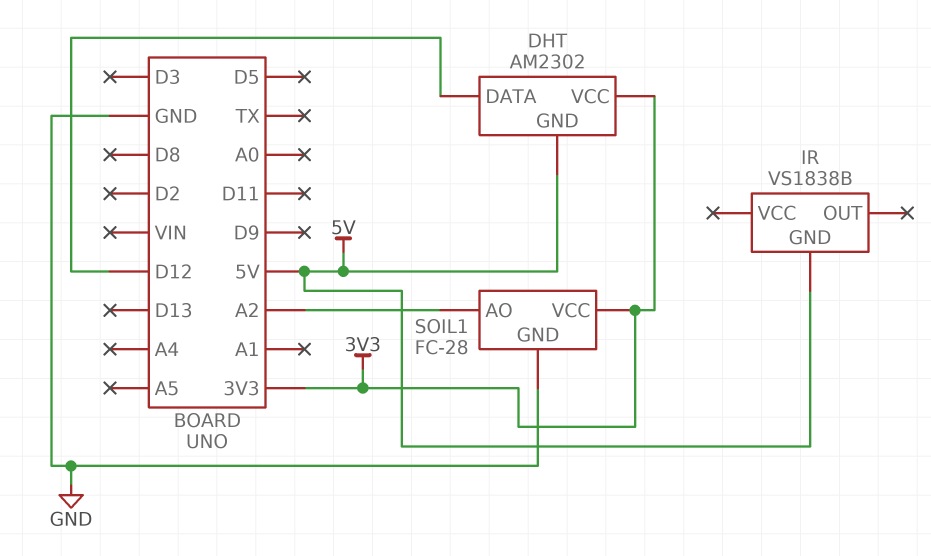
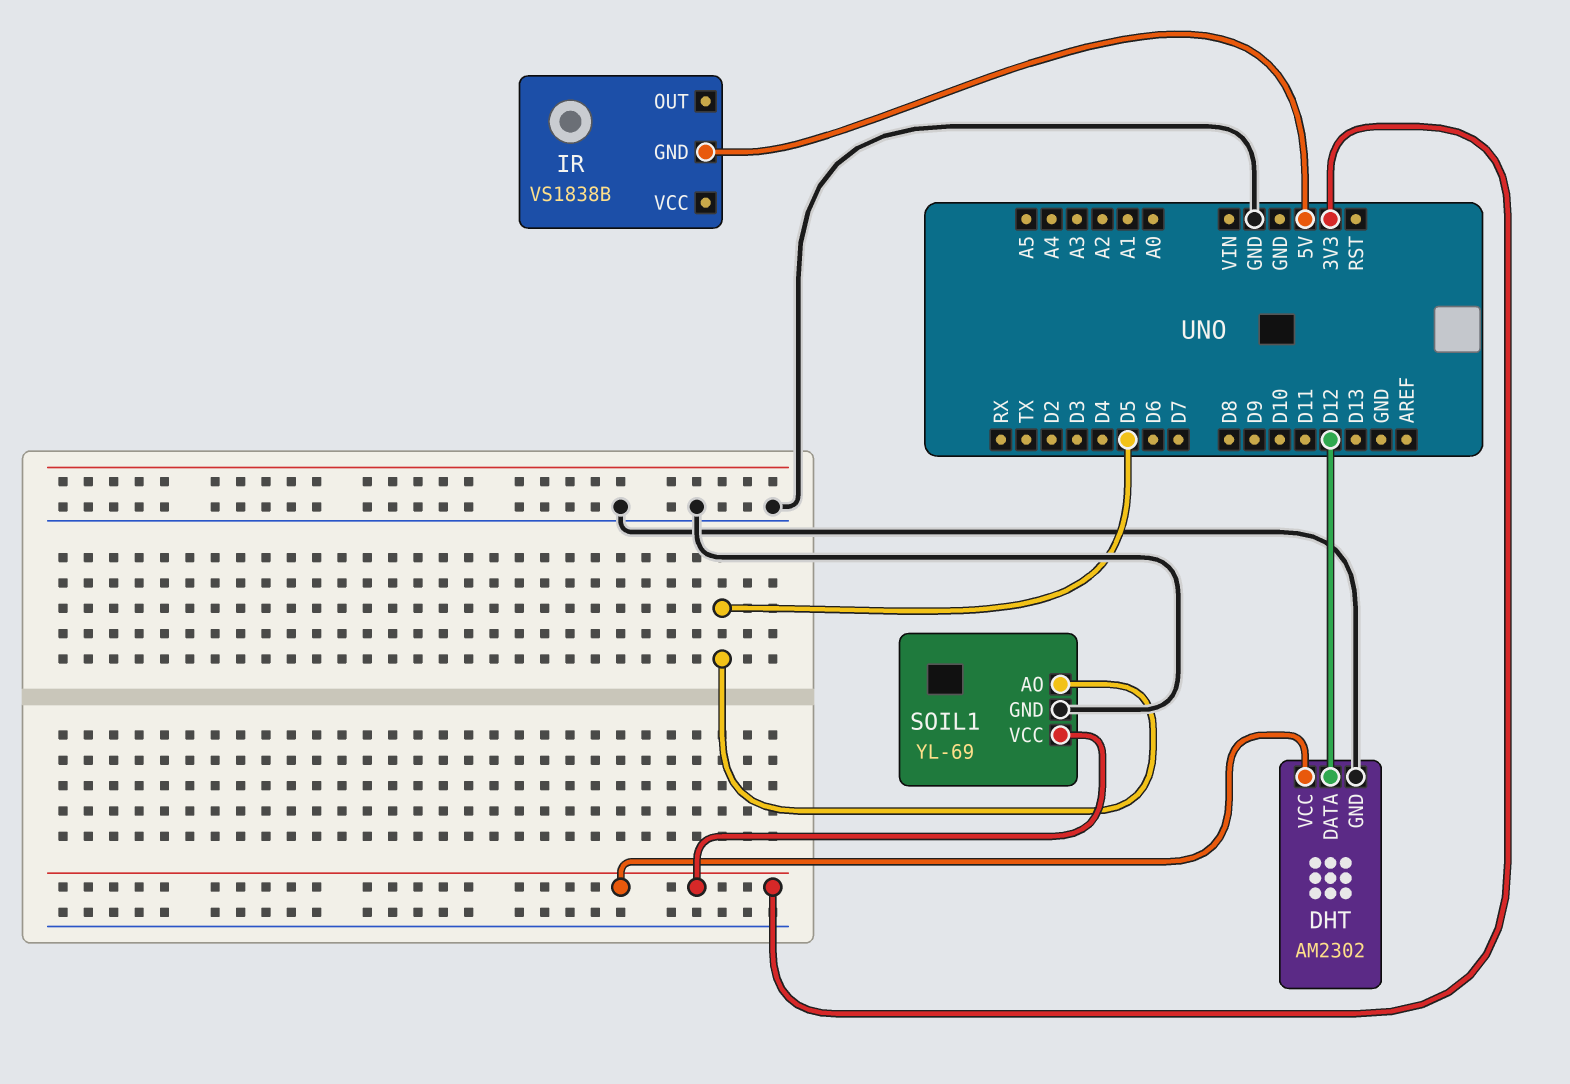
DHT pin GND: 5V -> GND
SOIL1: FC-28 -> YL-69
SOIL1 pin AO: A2 -> D5

